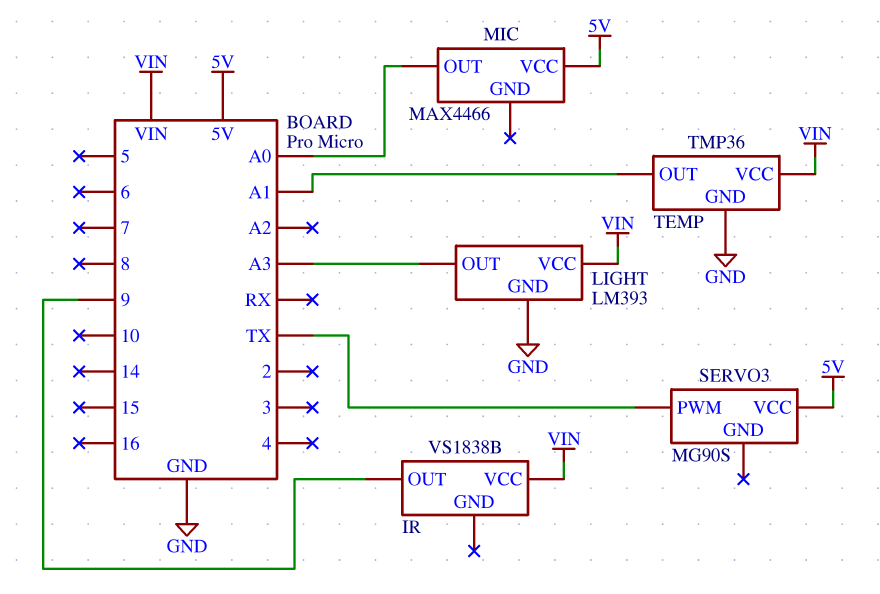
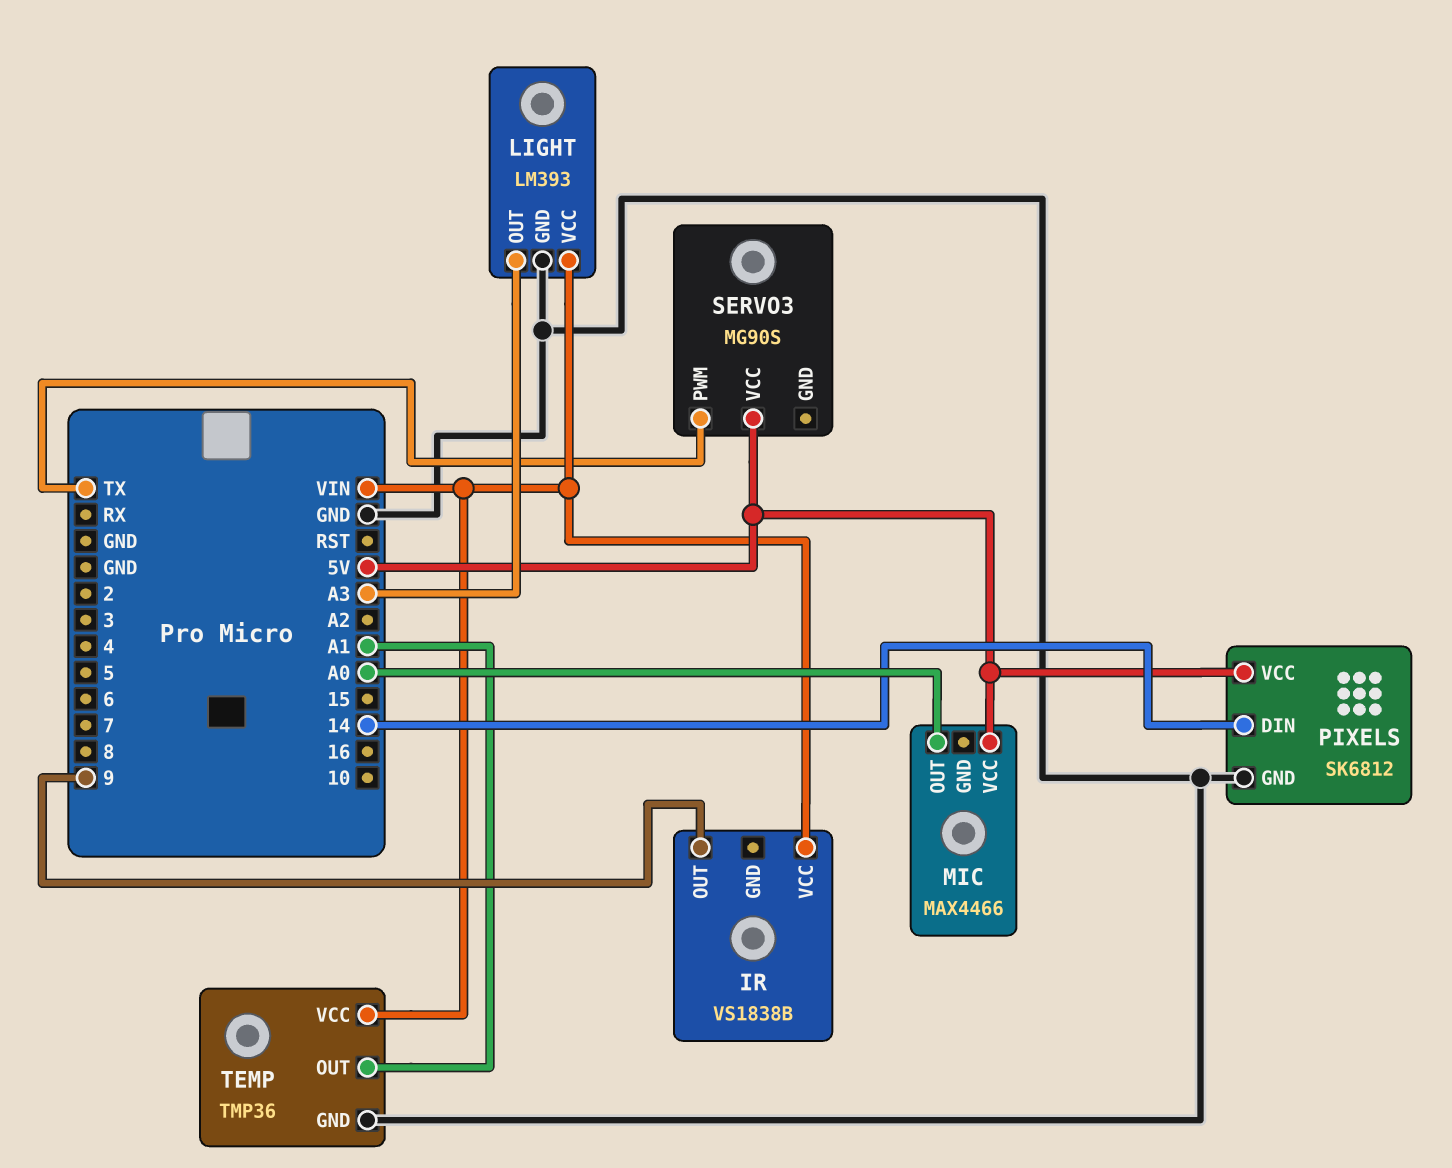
PIXELS: none -> SK6812
PIXELS pin DIN: none -> 14
PIXELS pin GND: none -> GND
PIXELS pin VCC: none -> 5V

